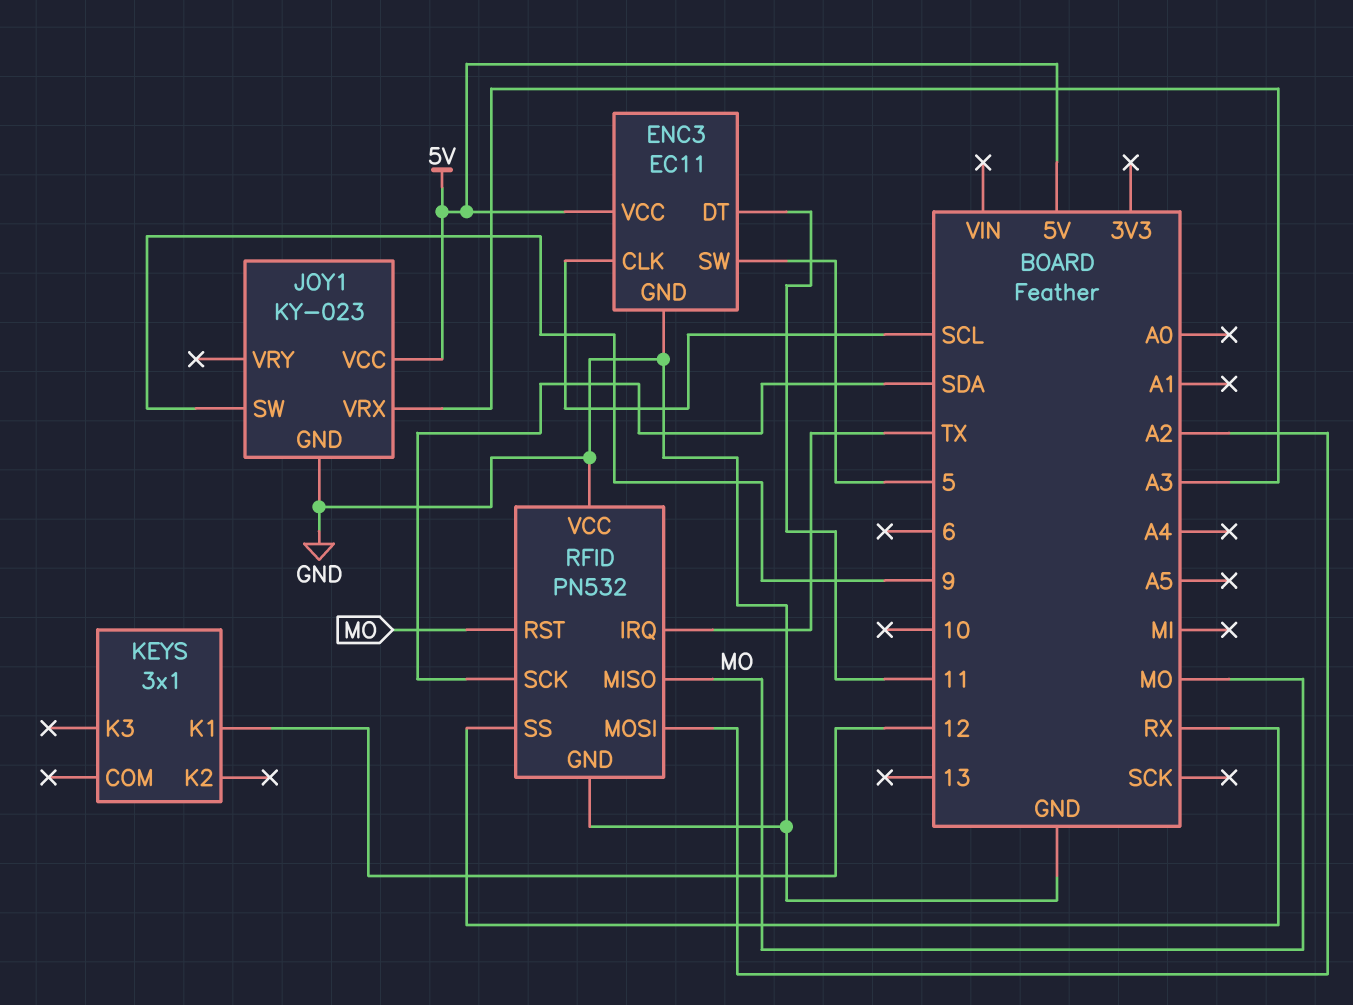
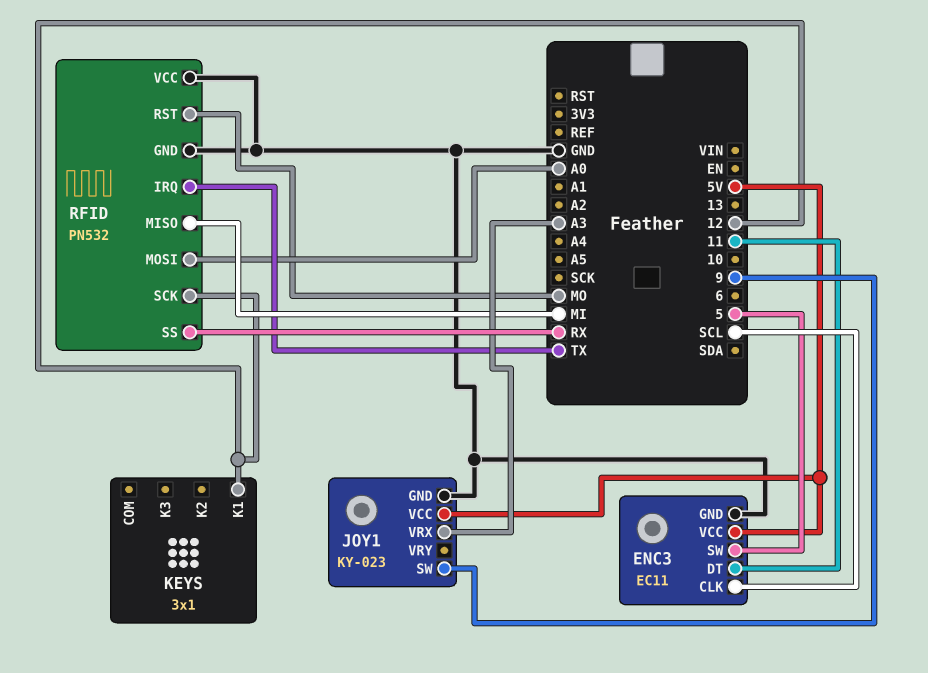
RFID pin MISO: MO -> MI
RFID pin MOSI: A2 -> A0
RFID pin SCK: SDA -> 12

